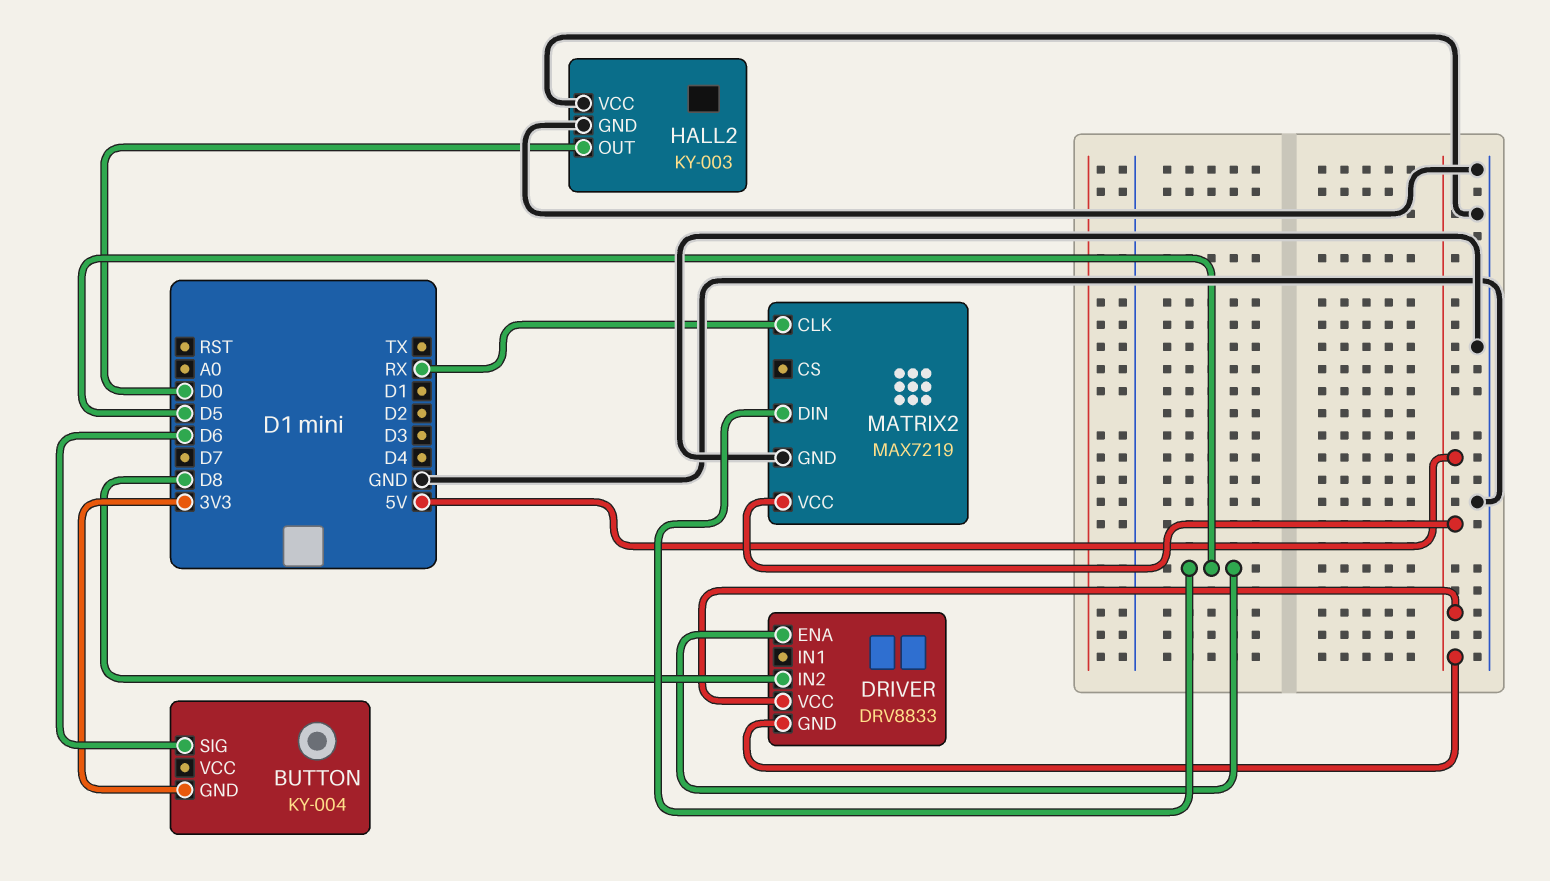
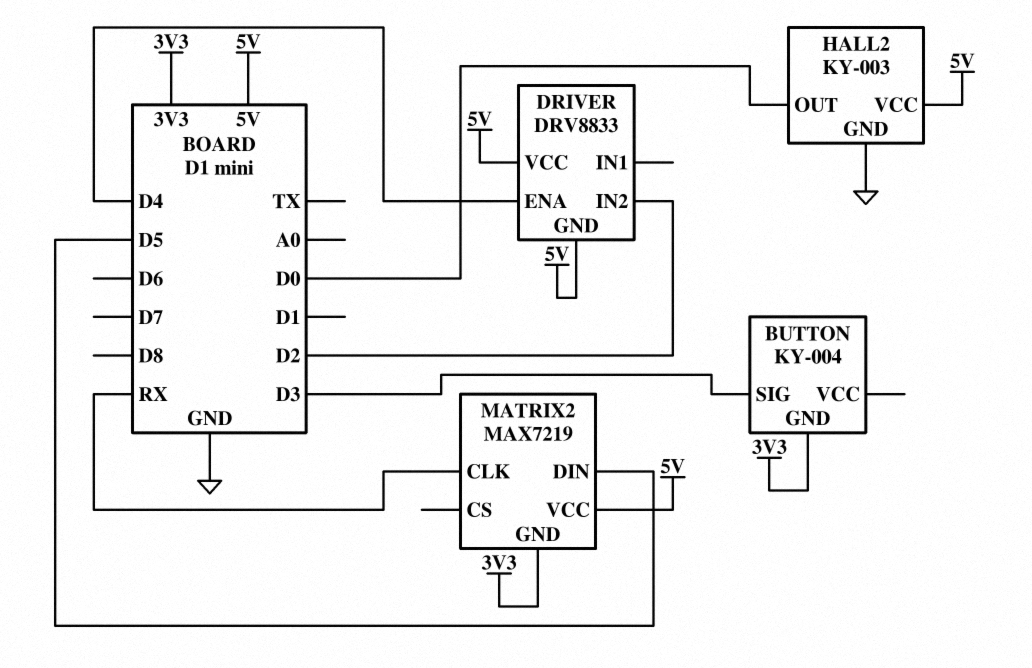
BUTTON pin SIG: D6 -> D3
DRIVER pin ENA: D5 -> D4
DRIVER pin IN2: D8 -> D2
HALL2 pin VCC: GND -> 5V
MATRIX2 pin GND: GND -> 3V3

